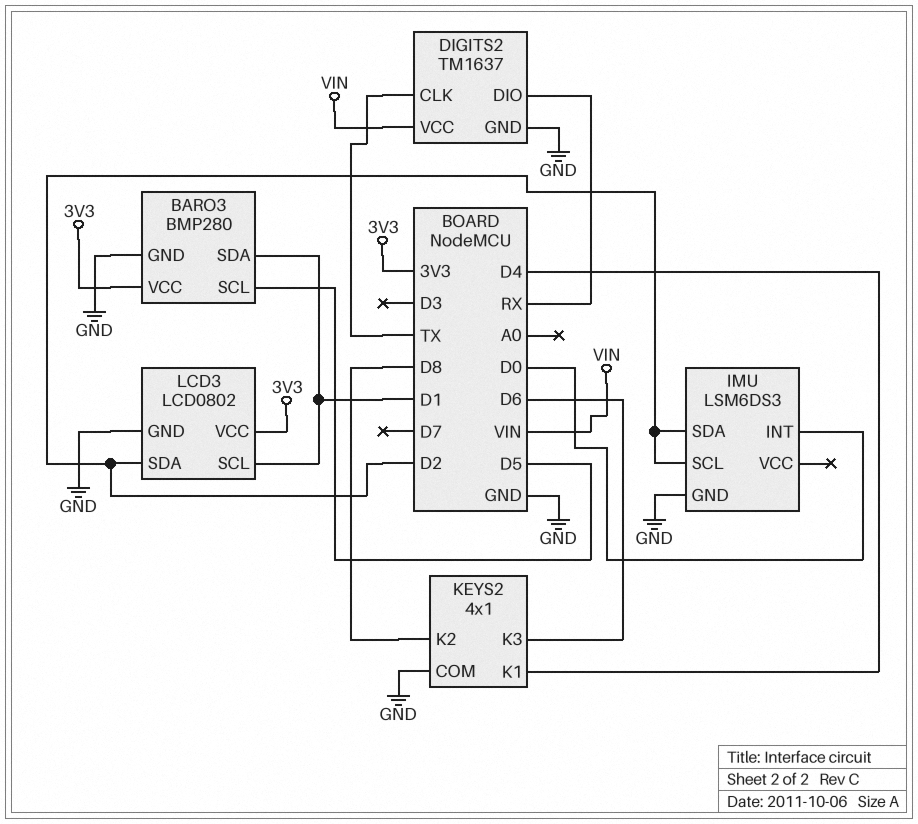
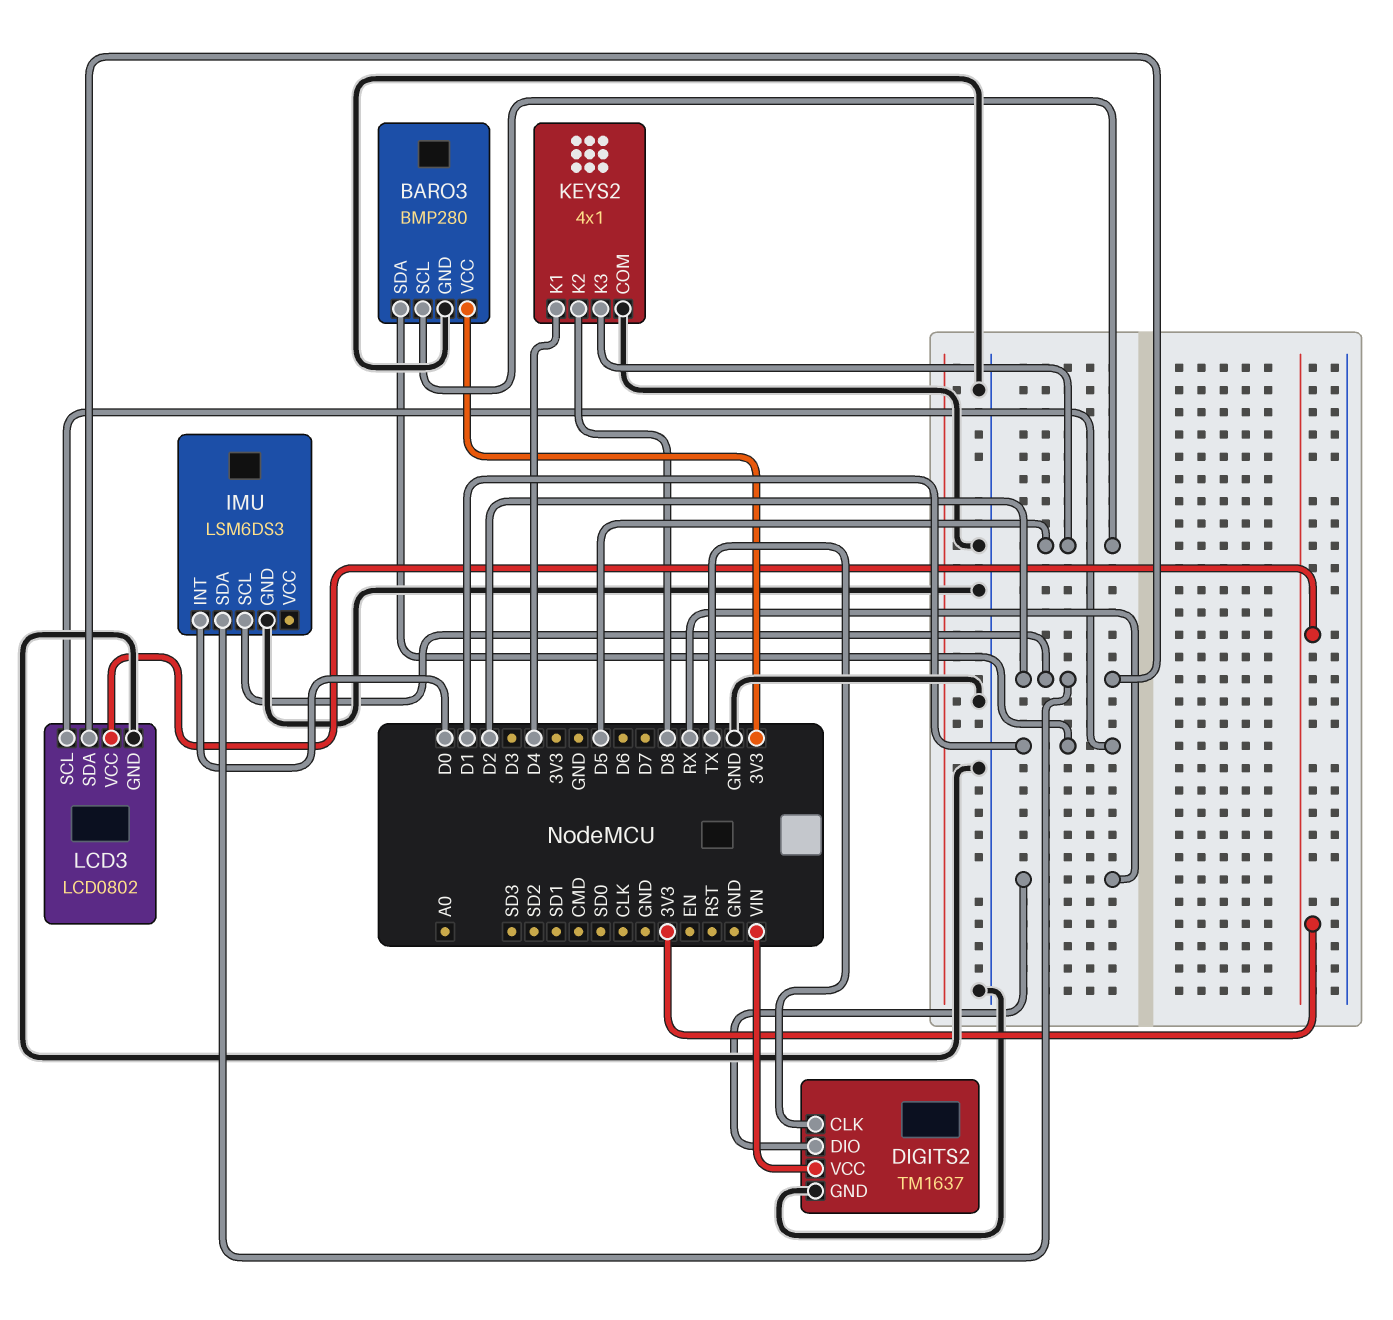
KEYS2 pin K3: D6 -> D5

